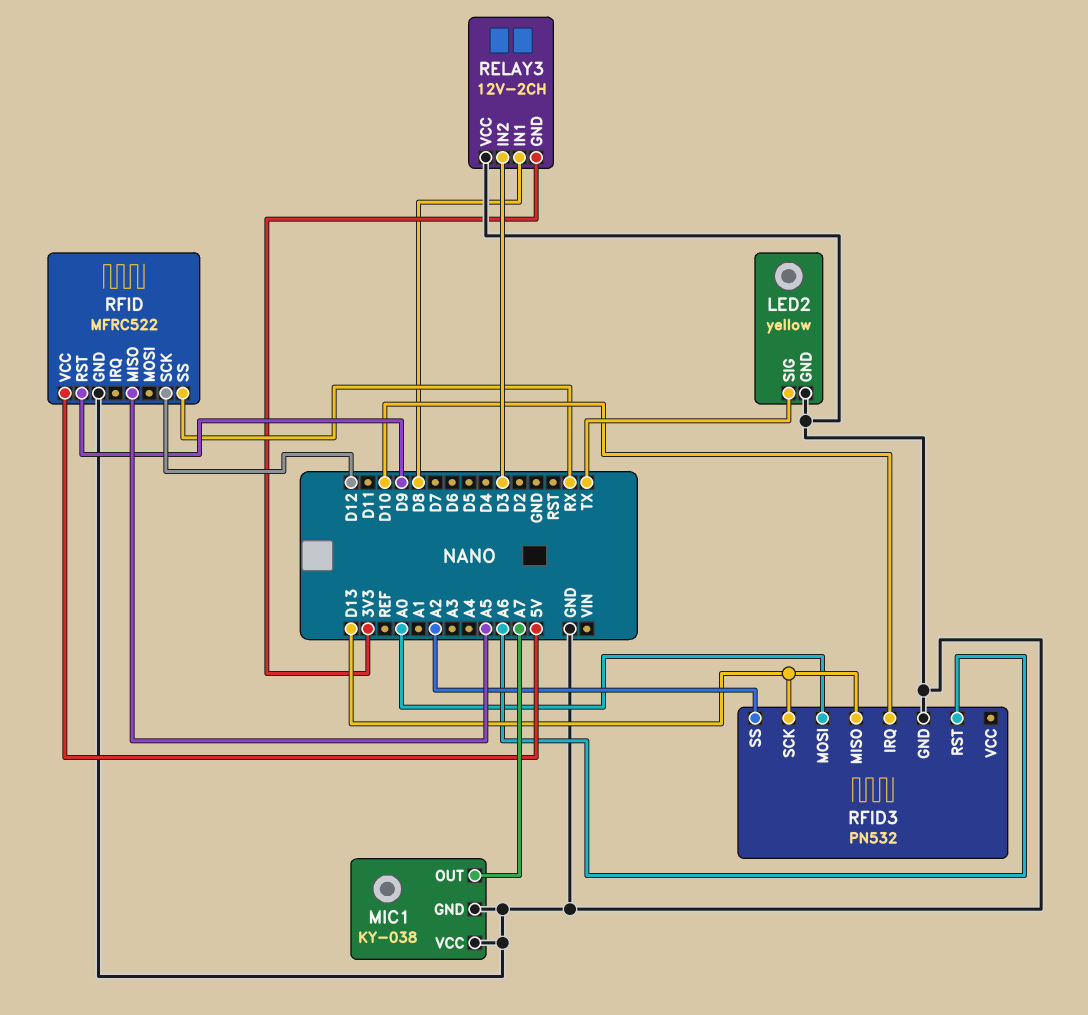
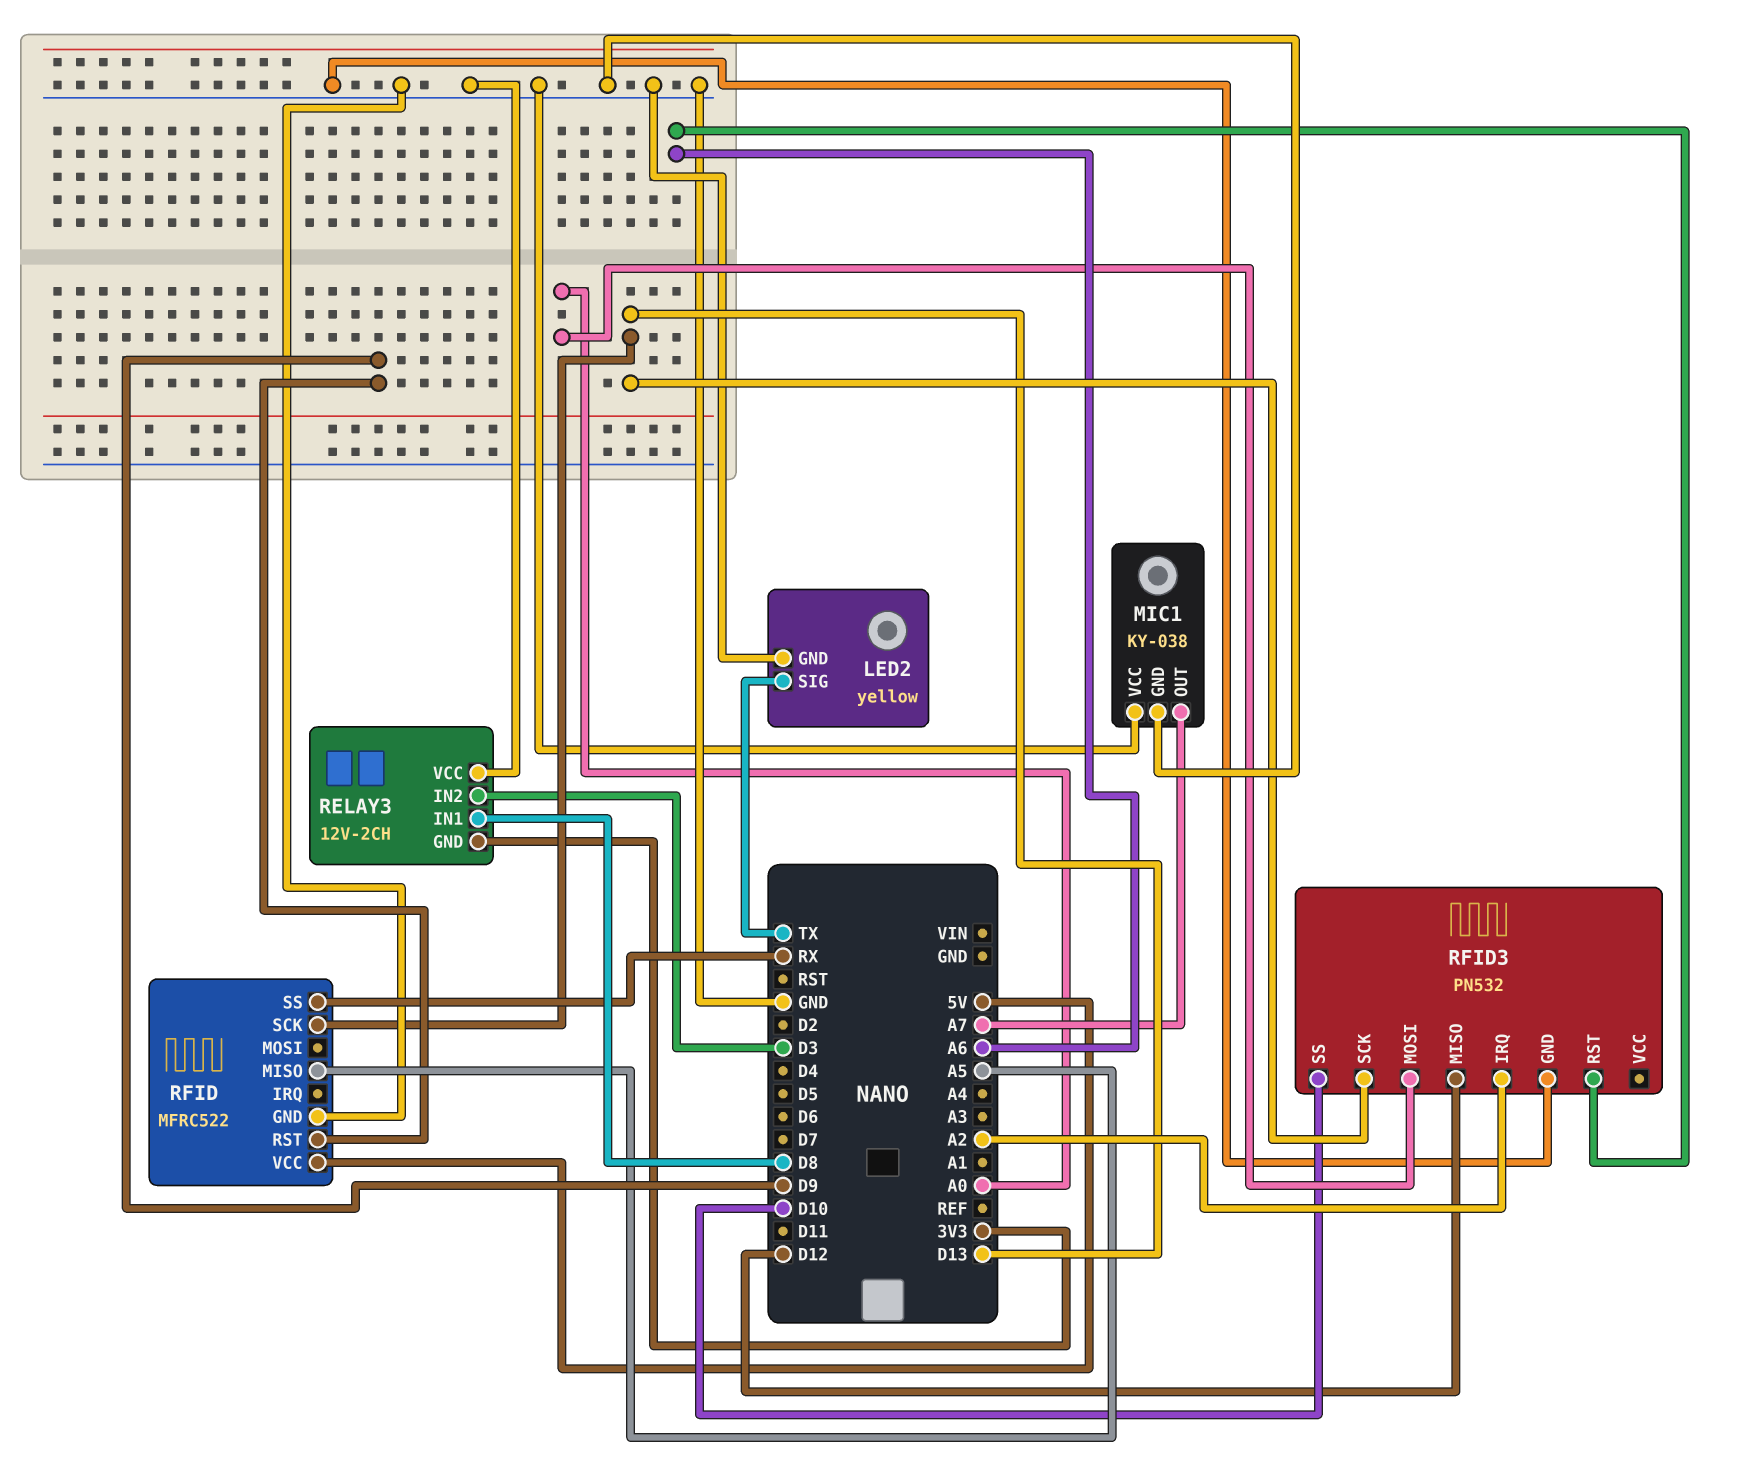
RFID pin SCK: D12 -> D13
RFID3 pin IRQ: D10 -> A2
RFID3 pin MISO: D13 -> D12
RFID3 pin SS: A2 -> D10

